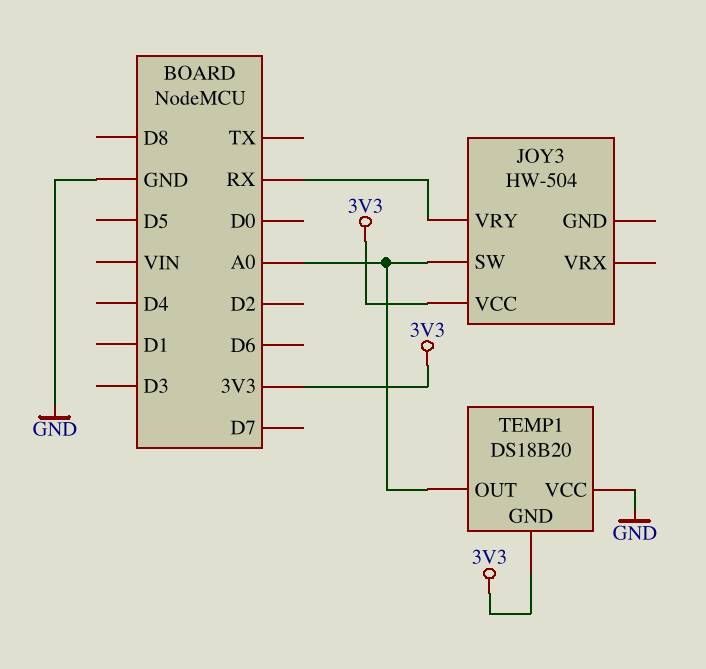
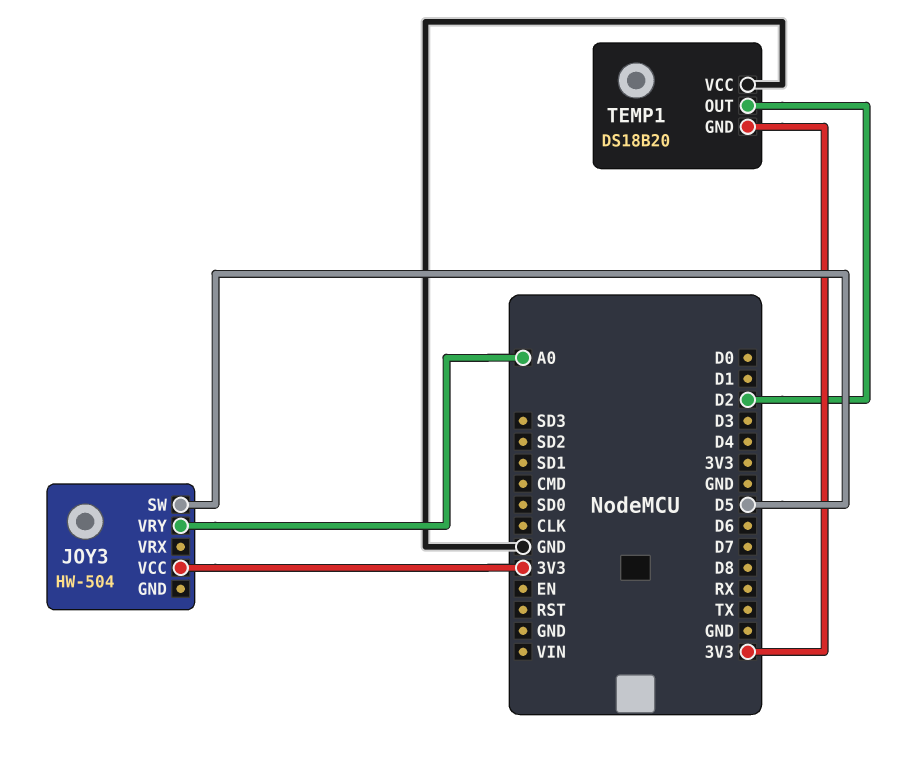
JOY3 pin SW: A0 -> D5
JOY3 pin VRY: RX -> A0
TEMP1 pin OUT: A0 -> D2

